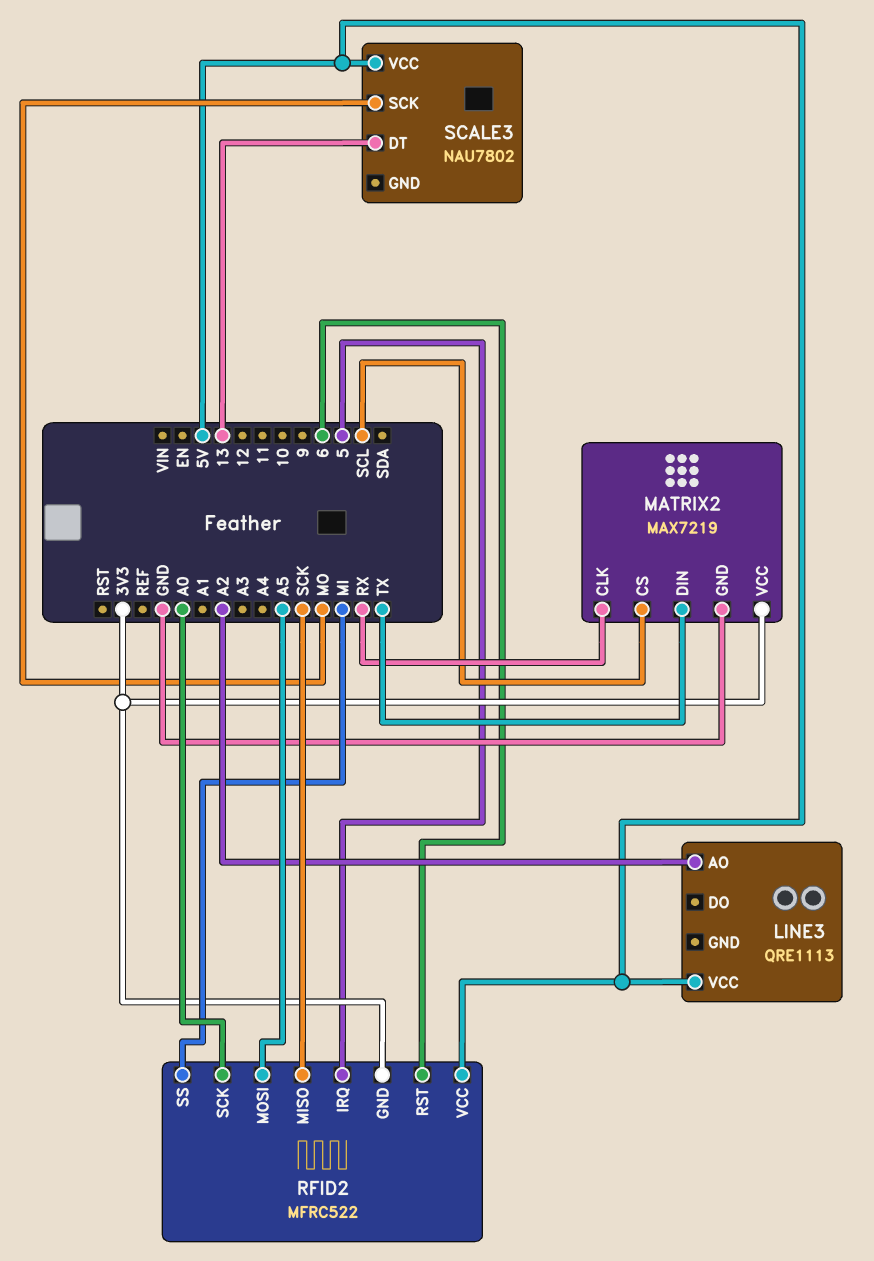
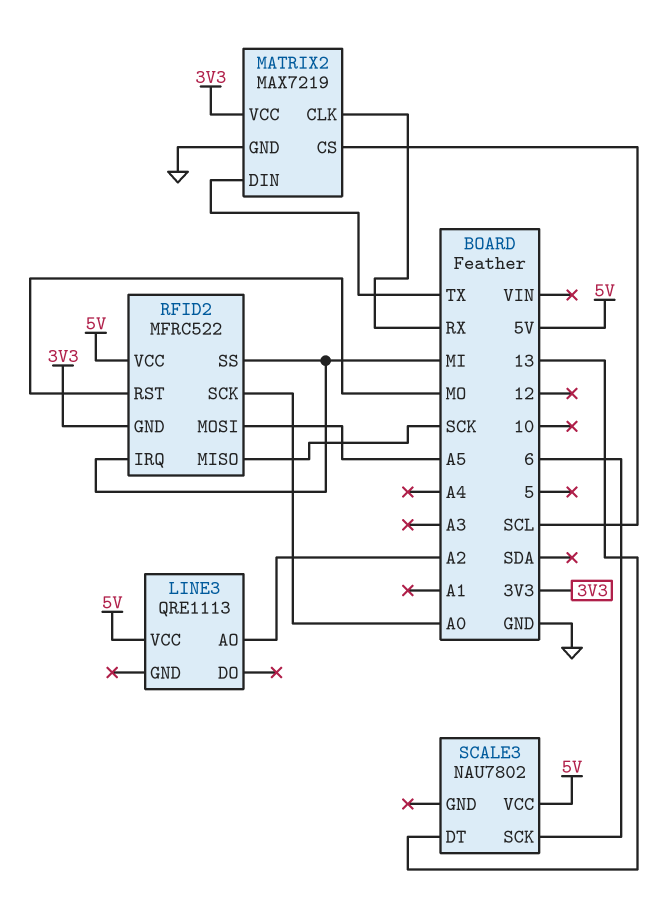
RFID2 pin IRQ: 5 -> MI
RFID2 pin RST: 6 -> MO
SCALE3 pin SCK: MO -> 6

